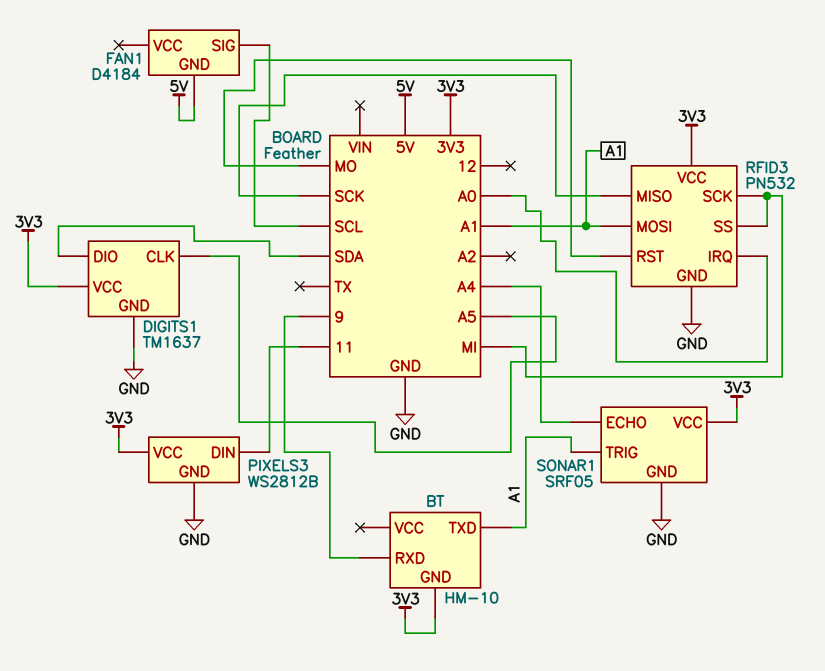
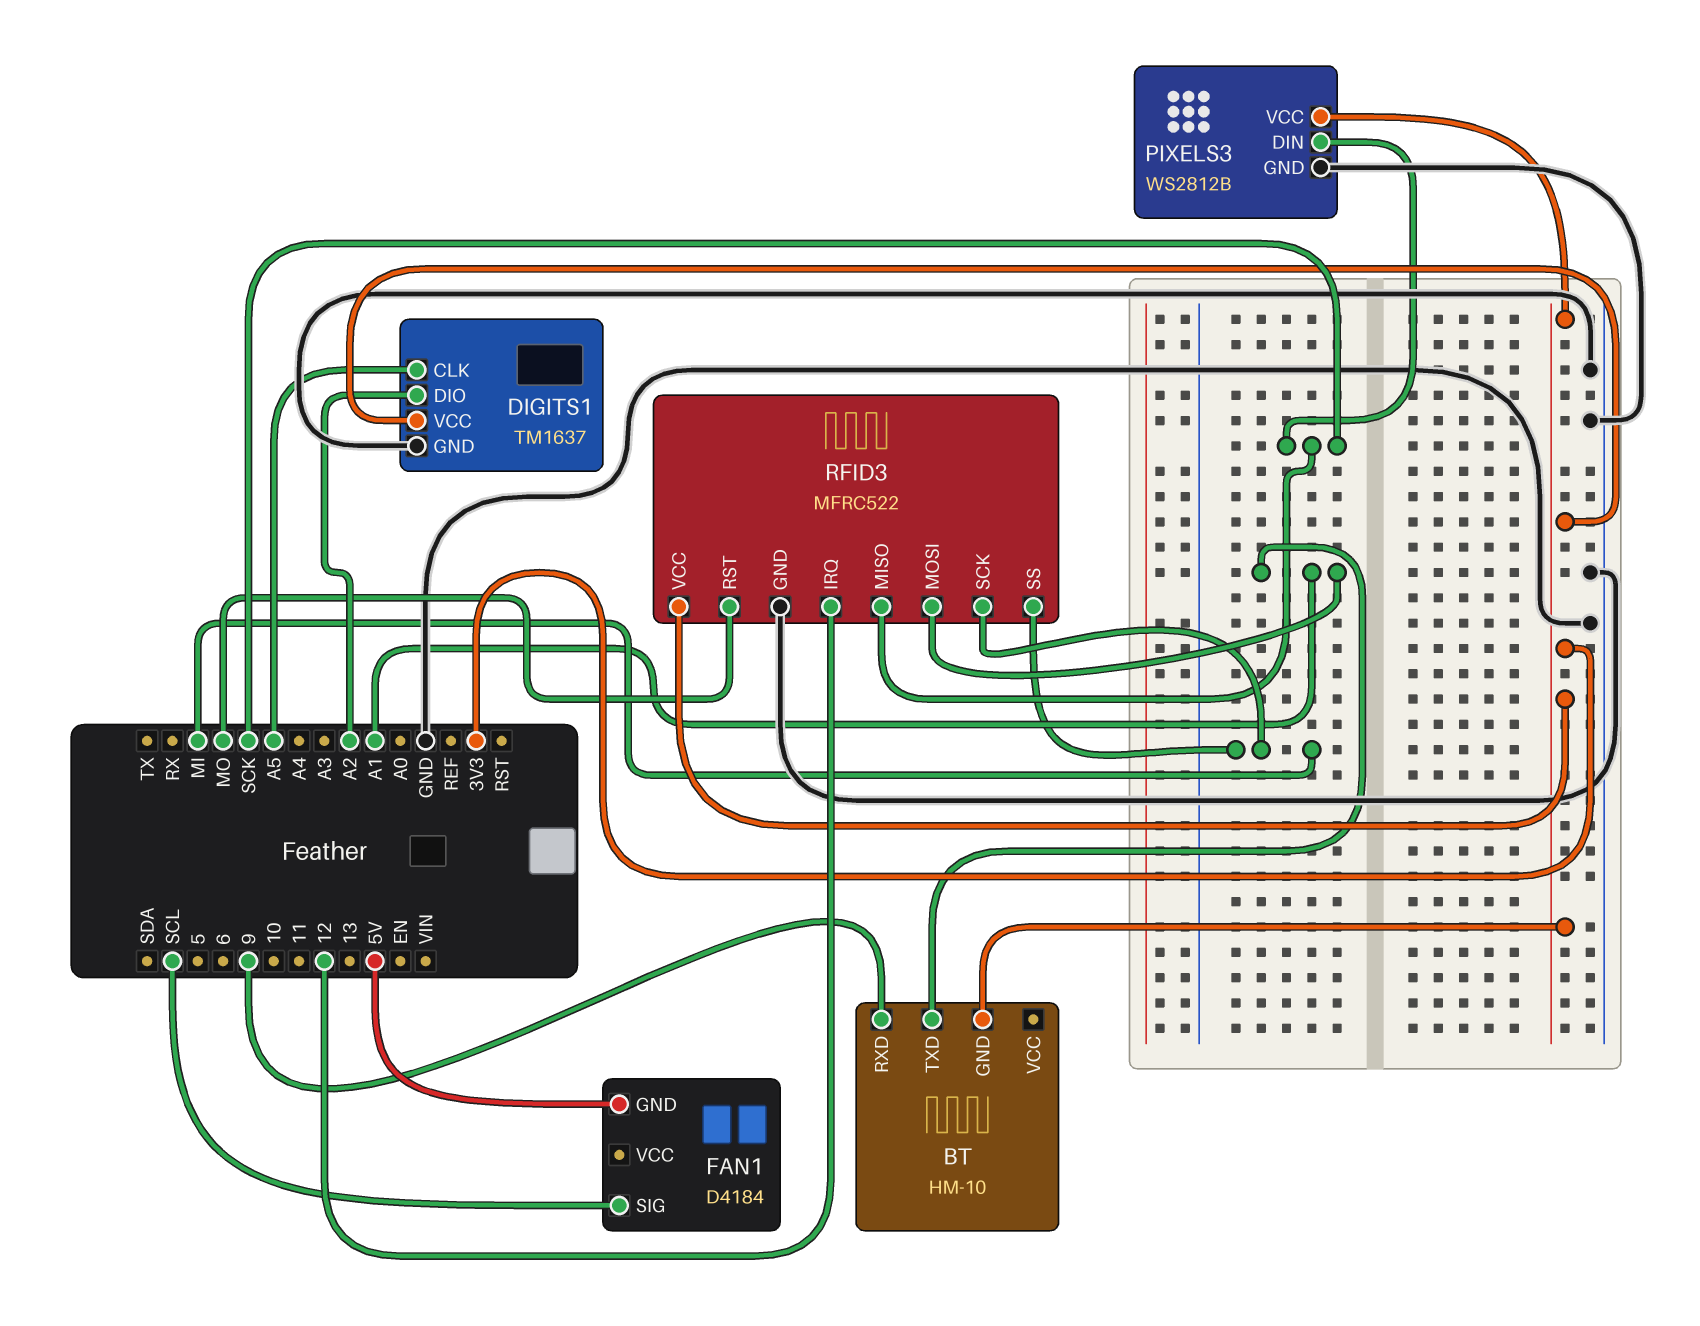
DIGITS1 pin DIO: SDA -> A2
PIXELS3 pin DIN: 11 -> SCK
RFID3: PN532 -> MFRC522
RFID3 pin IRQ: A0 -> 12
SONAR1: SRF05 -> none
SONAR1 pin ECHO: A4 -> none
SONAR1 pin GND: GND -> none
SONAR1 pin TRIG: A1 -> none
SONAR1 pin VCC: 3V3 -> none

